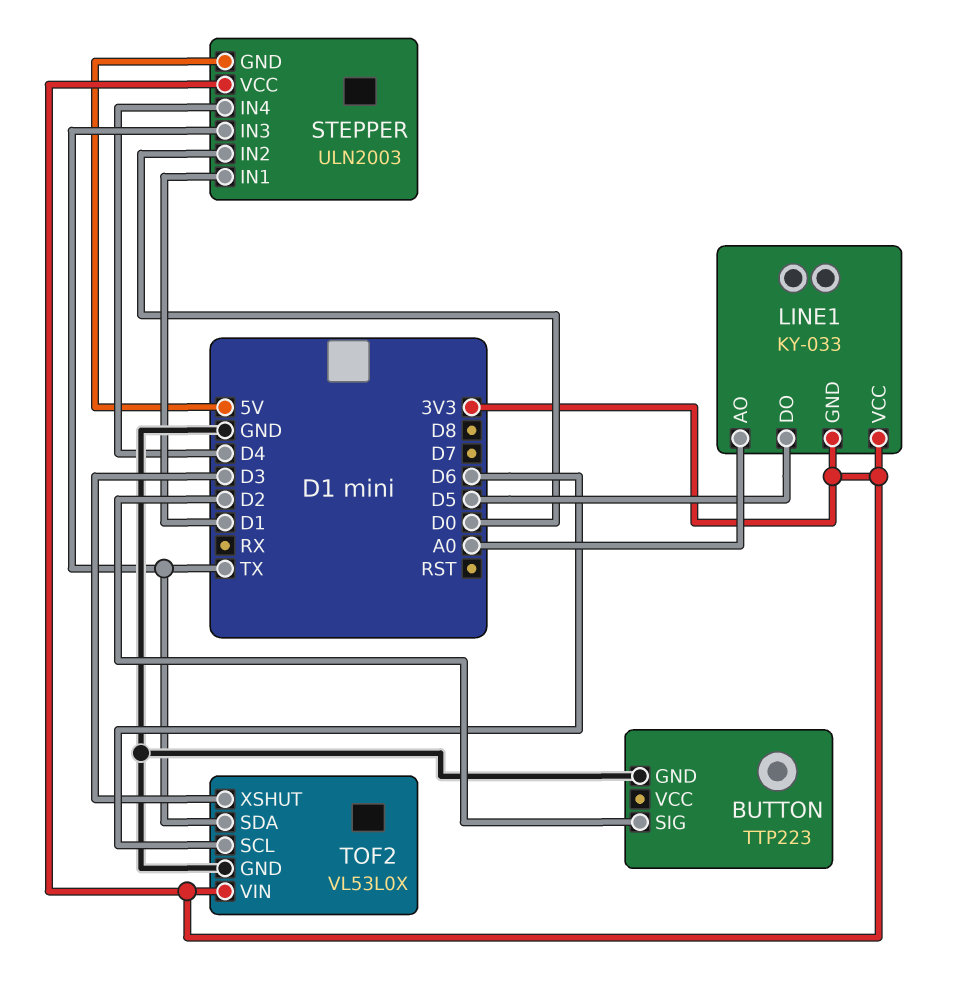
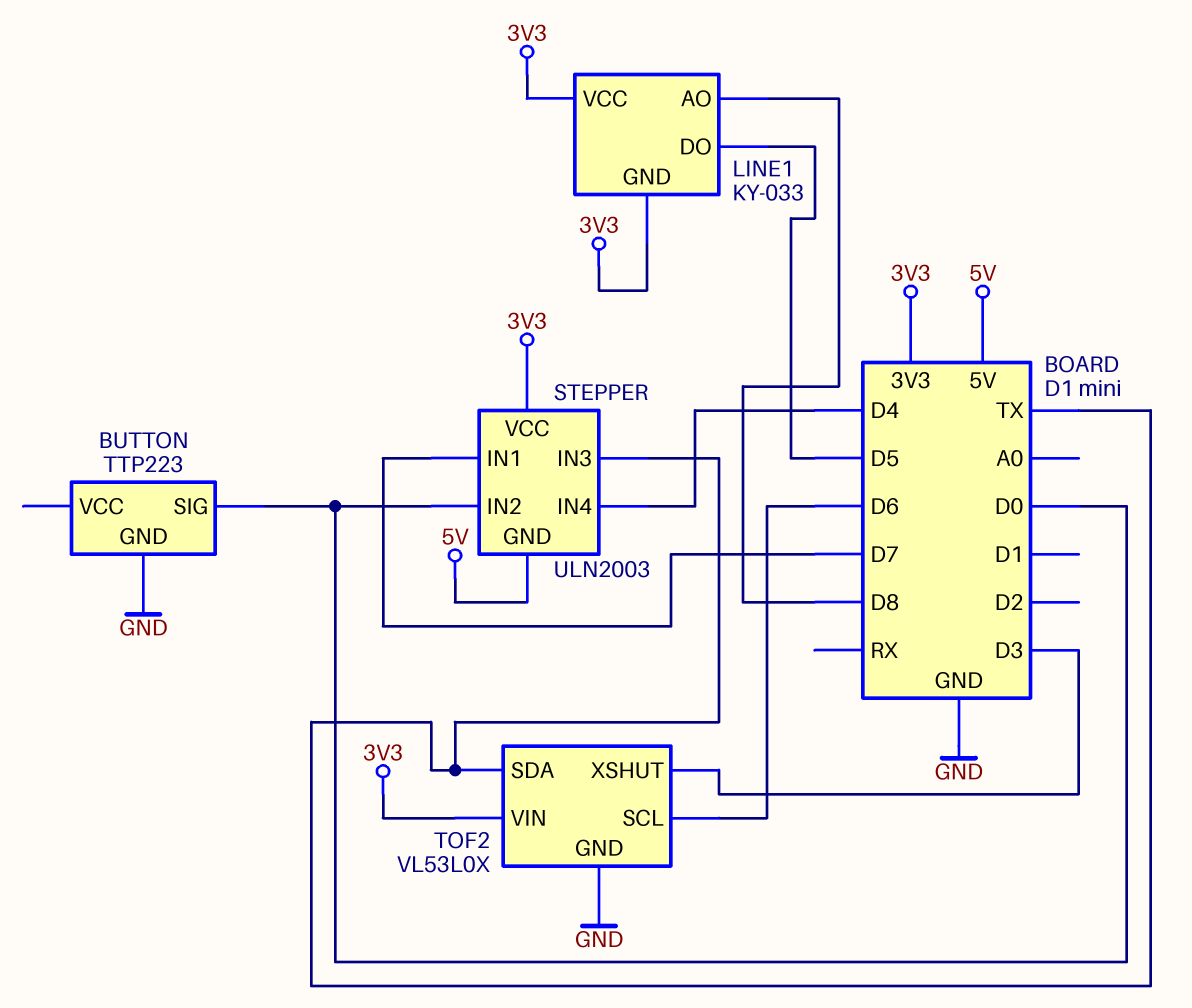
BUTTON pin SIG: D2 -> D0
LINE1 pin AO: A0 -> D8
STEPPER pin IN1: D1 -> D7

